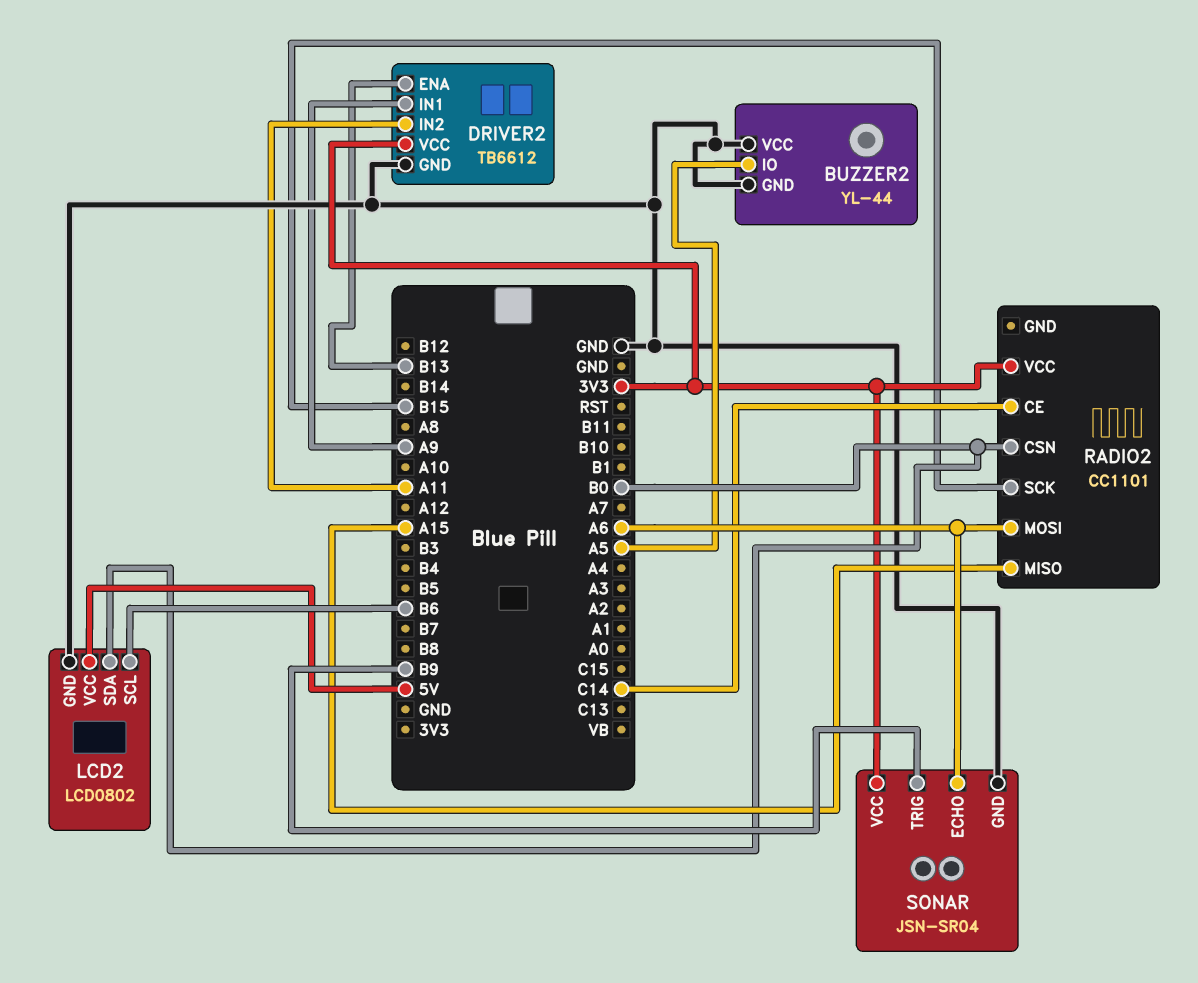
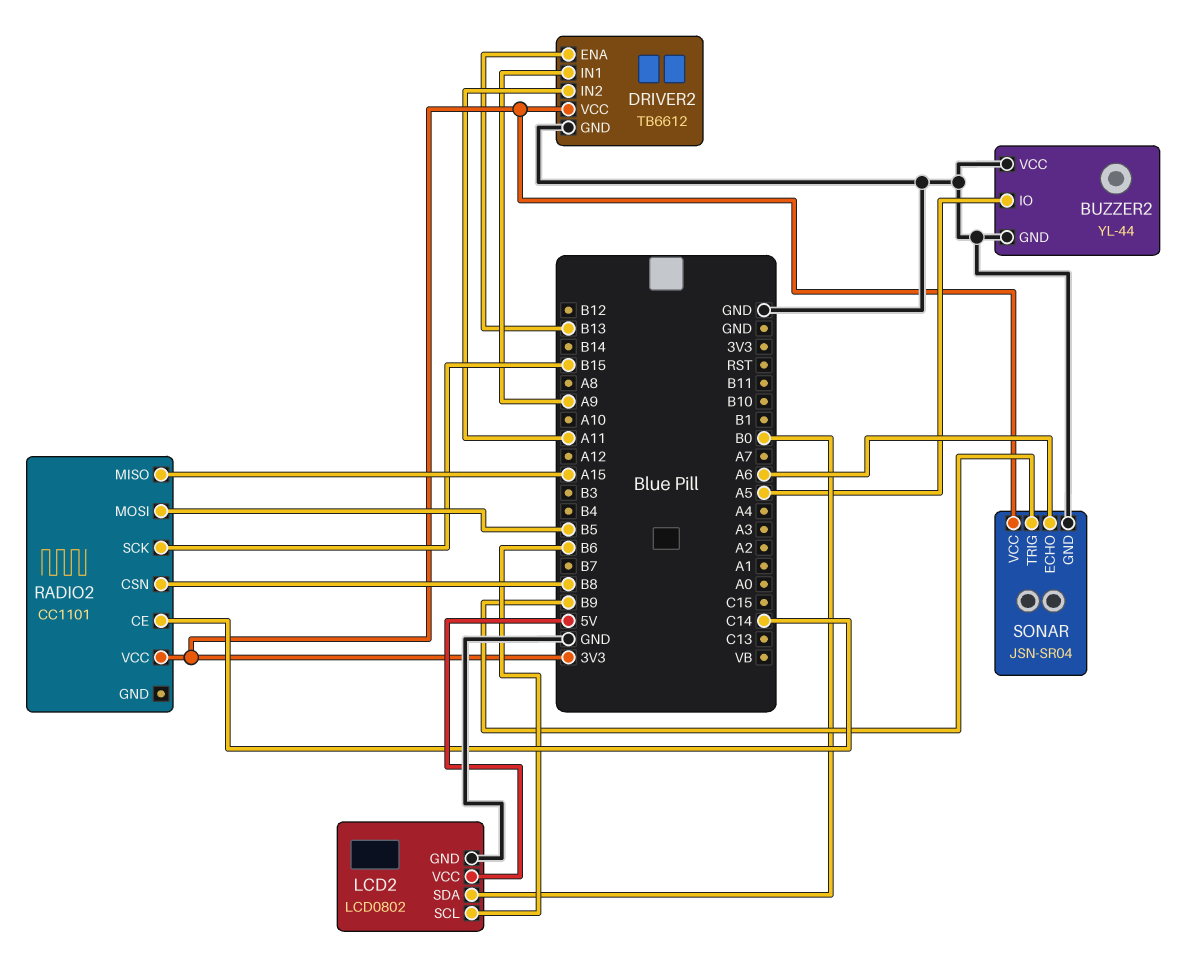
RADIO2 pin CSN: B0 -> B8
RADIO2 pin MOSI: A6 -> B5

